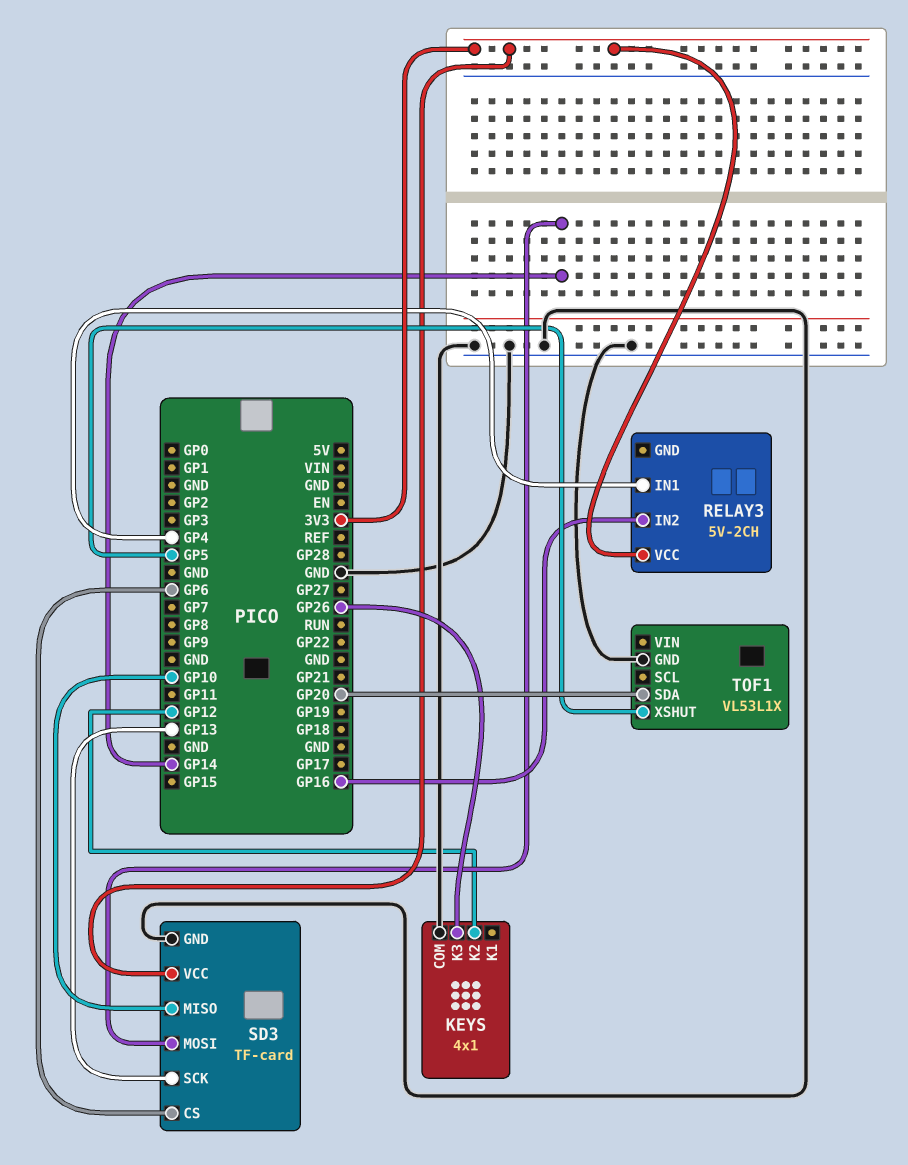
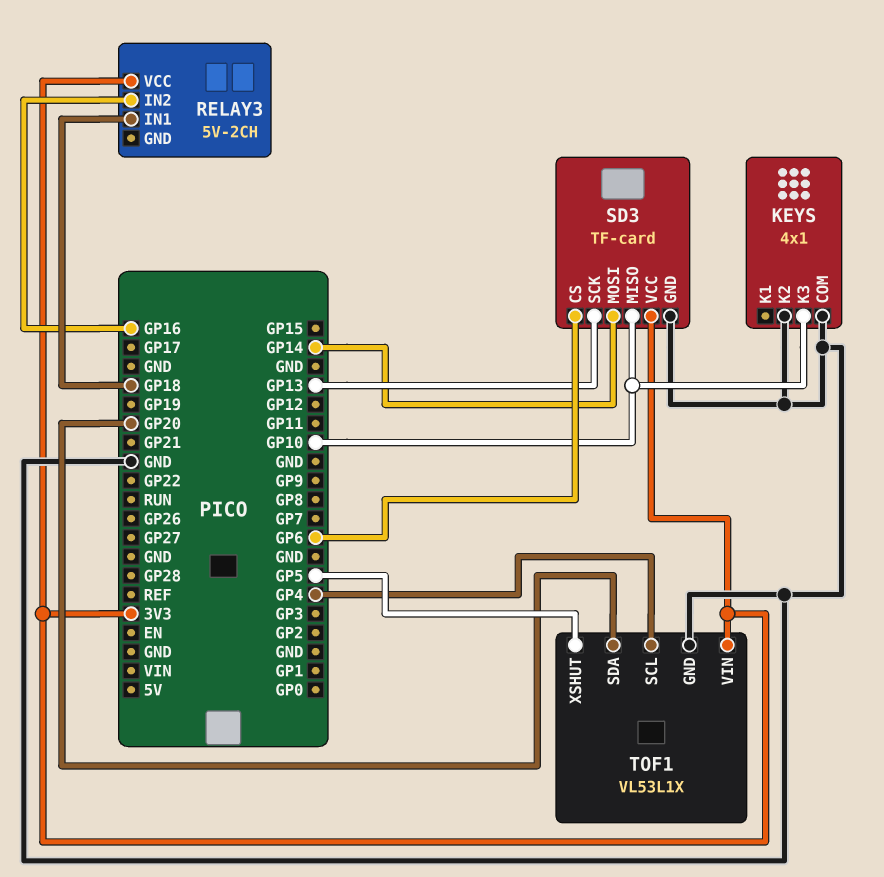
KEYS pin K2: GP12 -> GND
KEYS pin K3: GP26 -> GP10
RELAY3 pin IN1: GP4 -> GP18
TOF1 pin SCL: none -> GP4
TOF1 pin VIN: none -> 3V3

